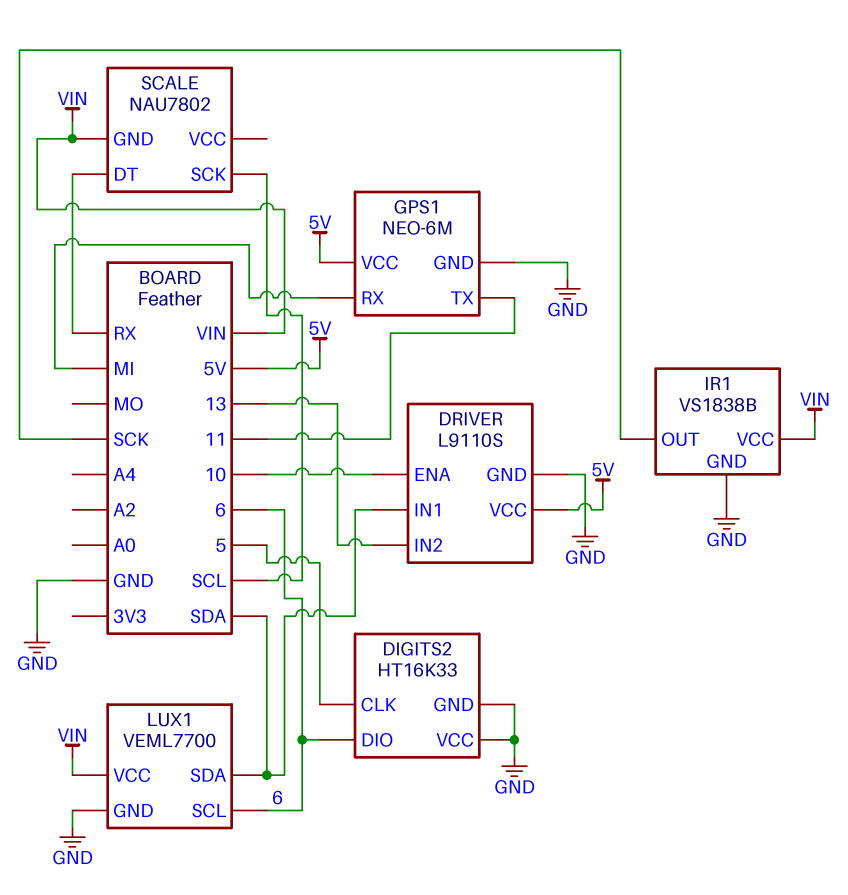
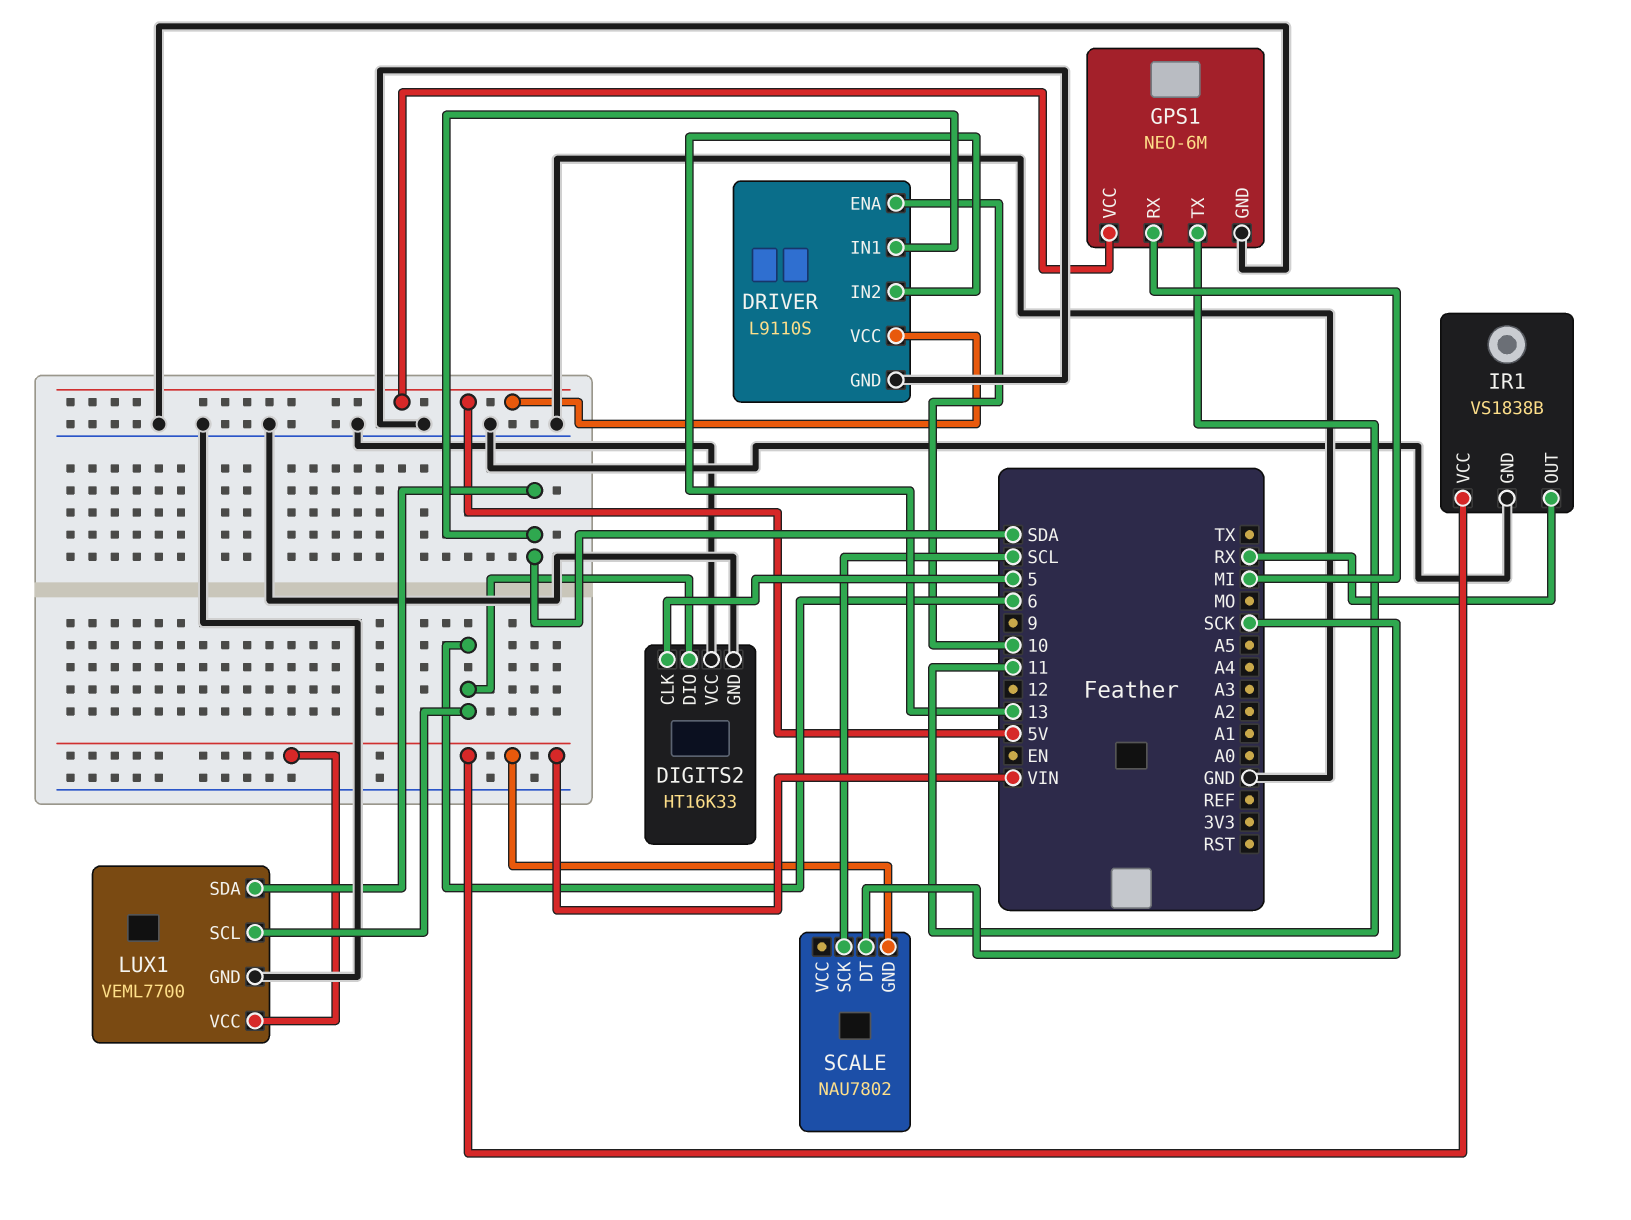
IR1 pin OUT: SCK -> RX
SCALE pin DT: RX -> SCK

